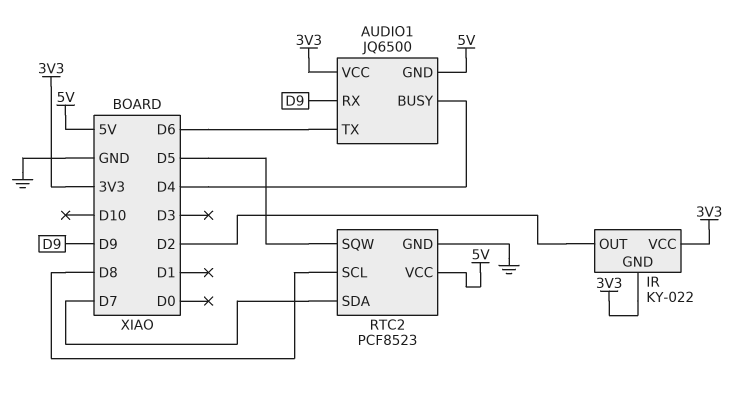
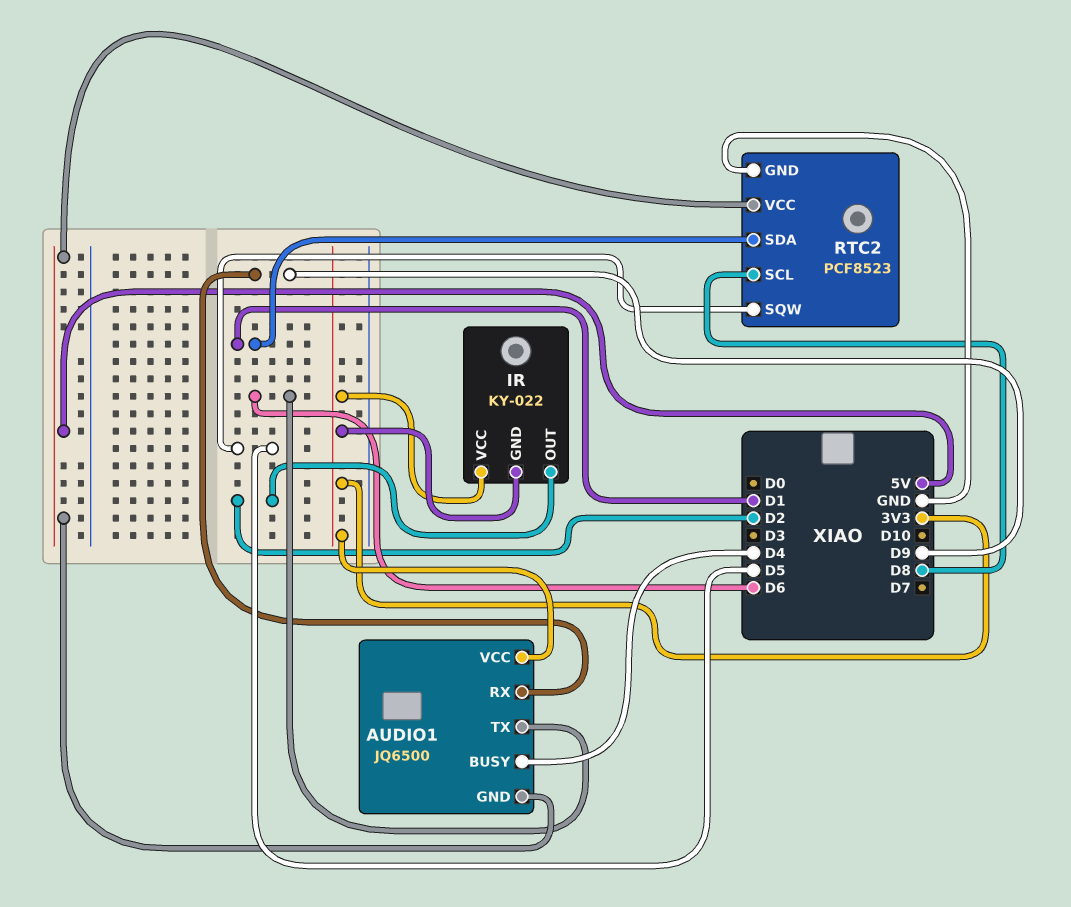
RTC2 pin SDA: D7 -> D1

